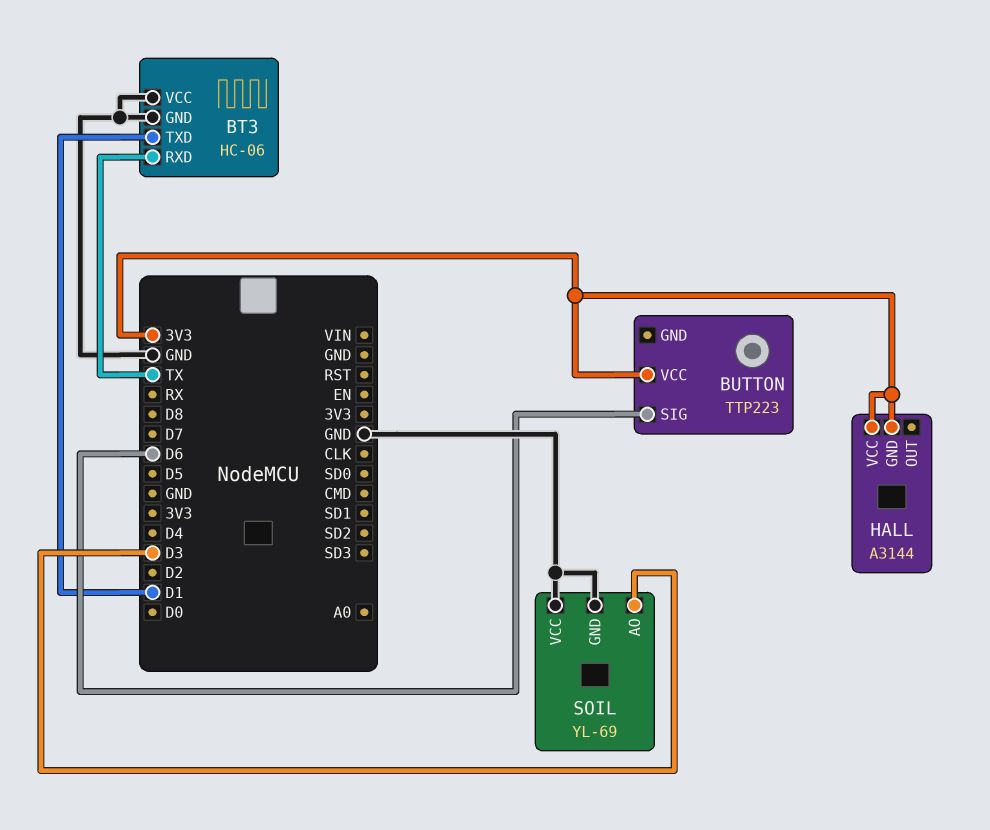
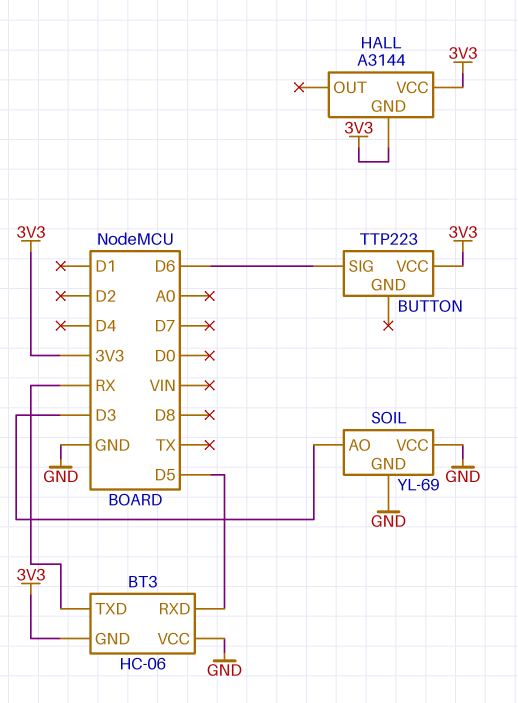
BT3 pin GND: GND -> 3V3
BT3 pin RXD: TX -> D5
BT3 pin TXD: D1 -> RX

